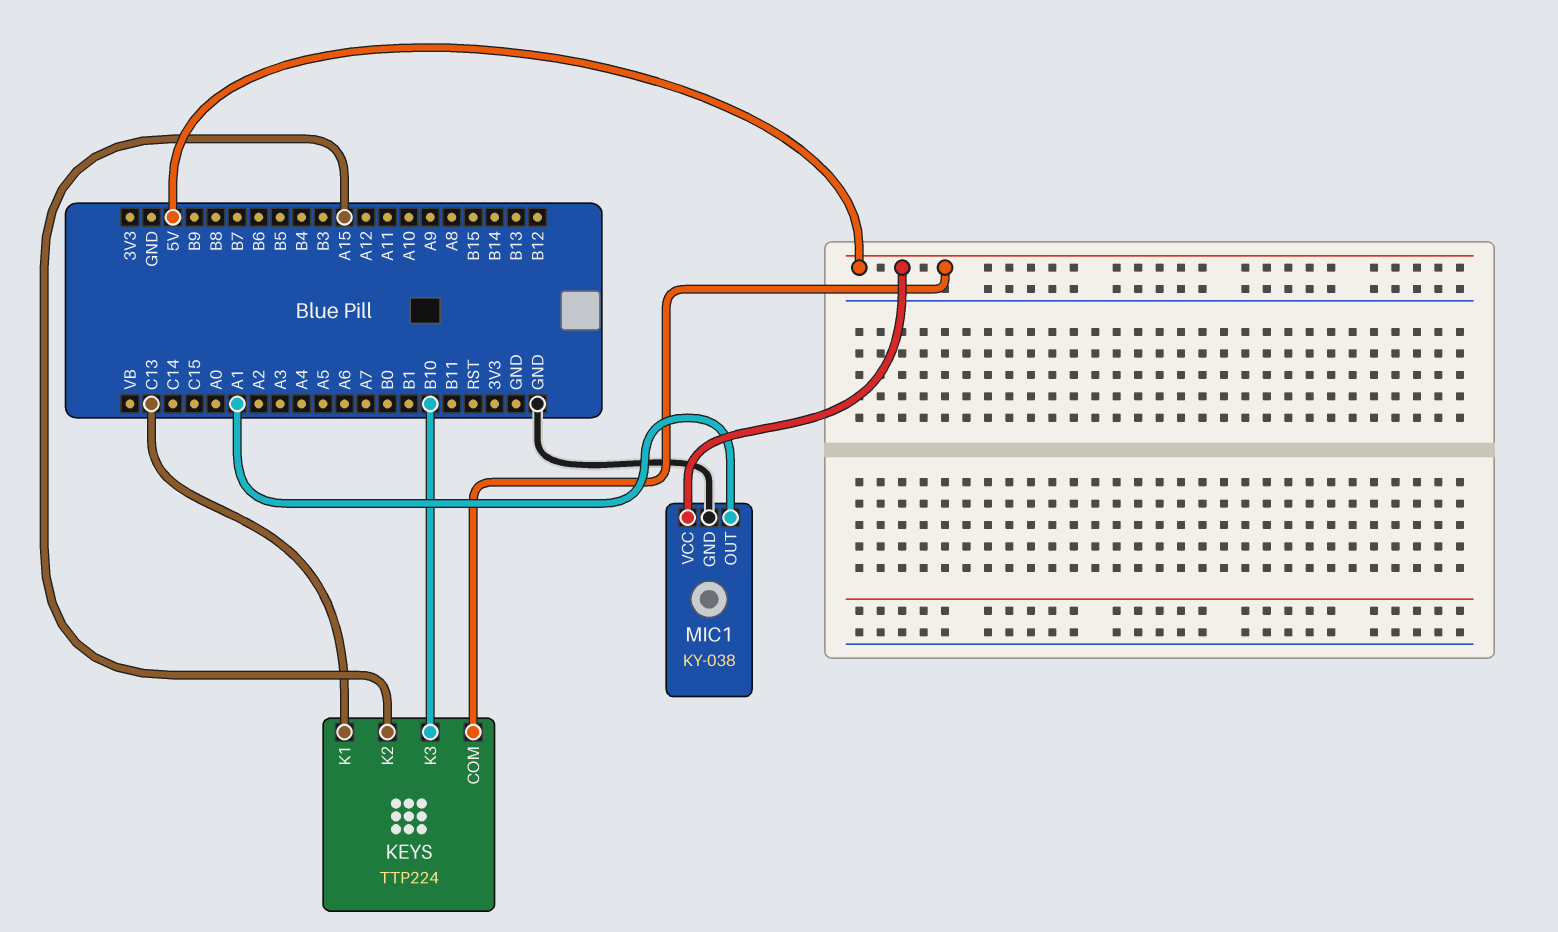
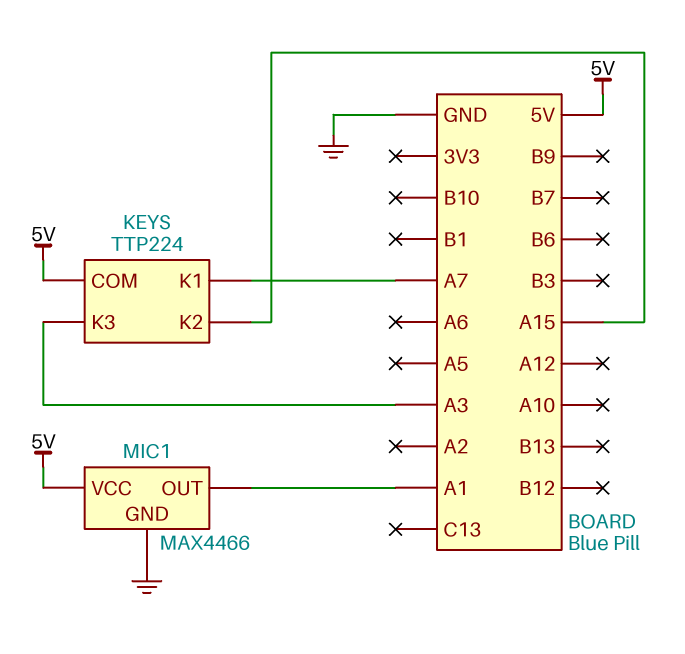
KEYS pin K1: C13 -> A7
KEYS pin K3: B10 -> A3
MIC1: KY-038 -> MAX4466

